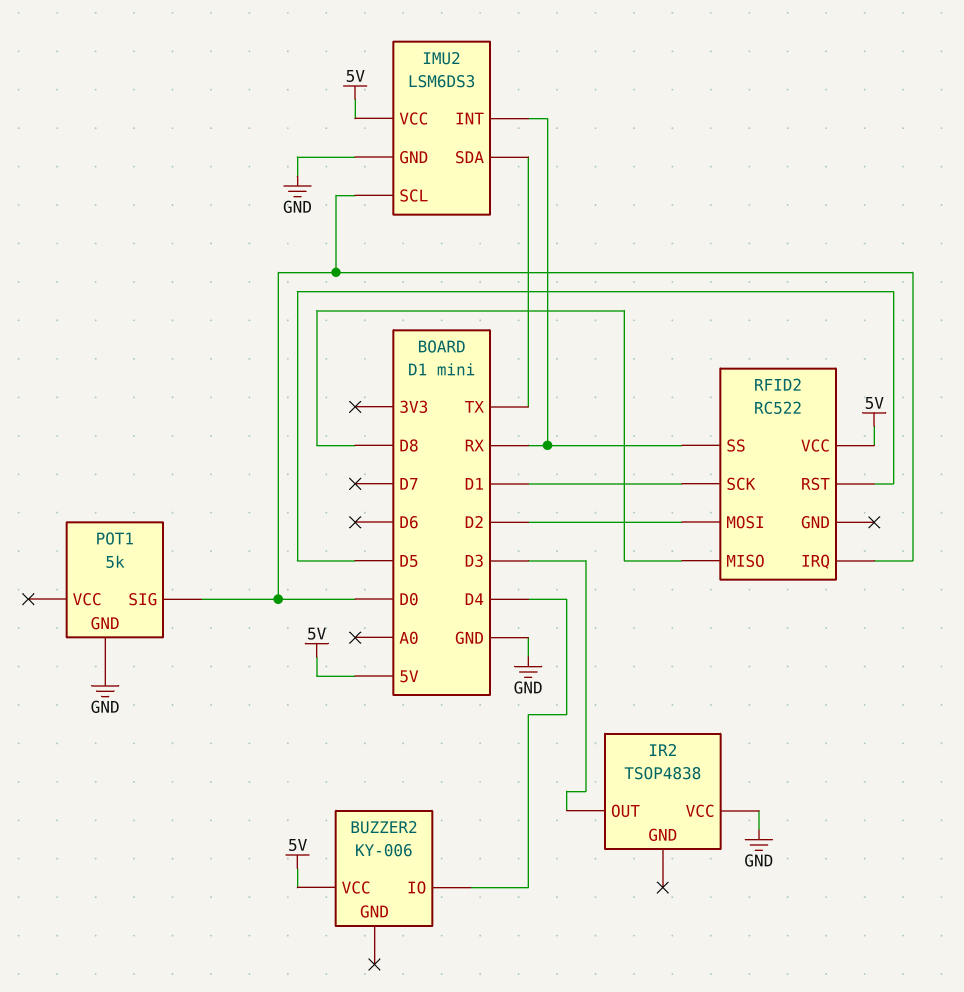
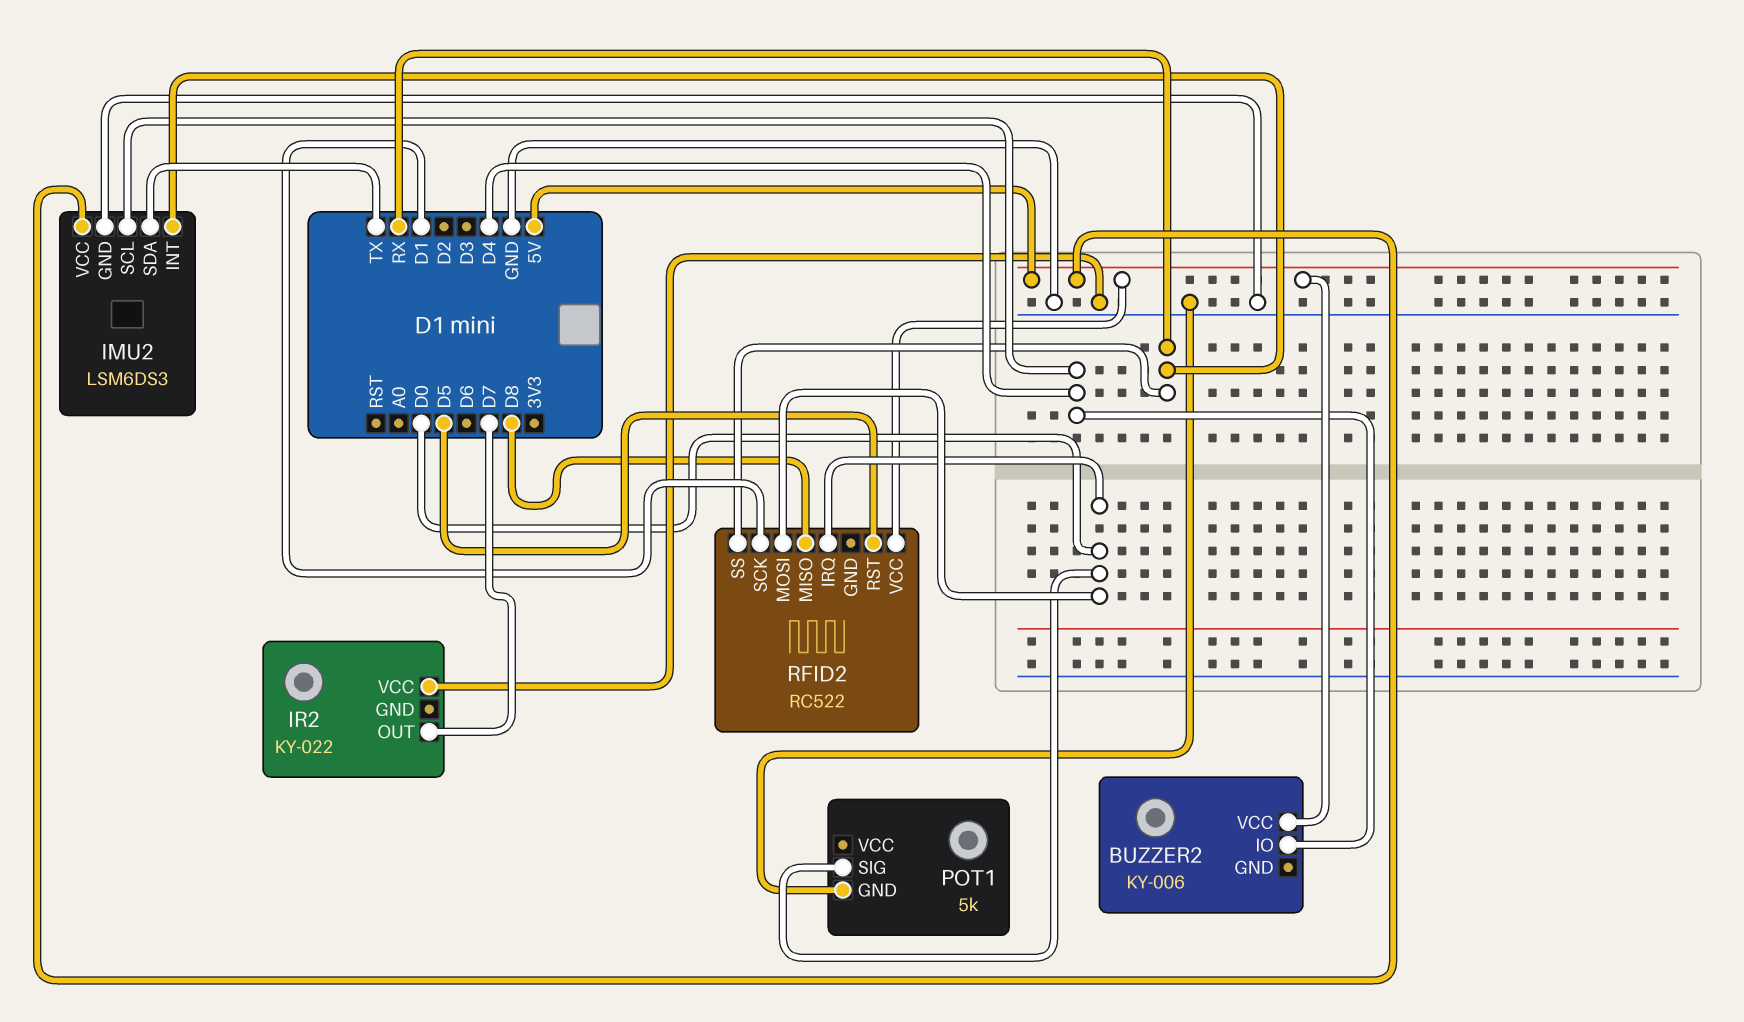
IMU2 pin SCL: D0 -> D4
IR2: TSOP4838 -> KY-022
IR2 pin OUT: D3 -> D7
RFID2 pin MOSI: D2 -> D0

